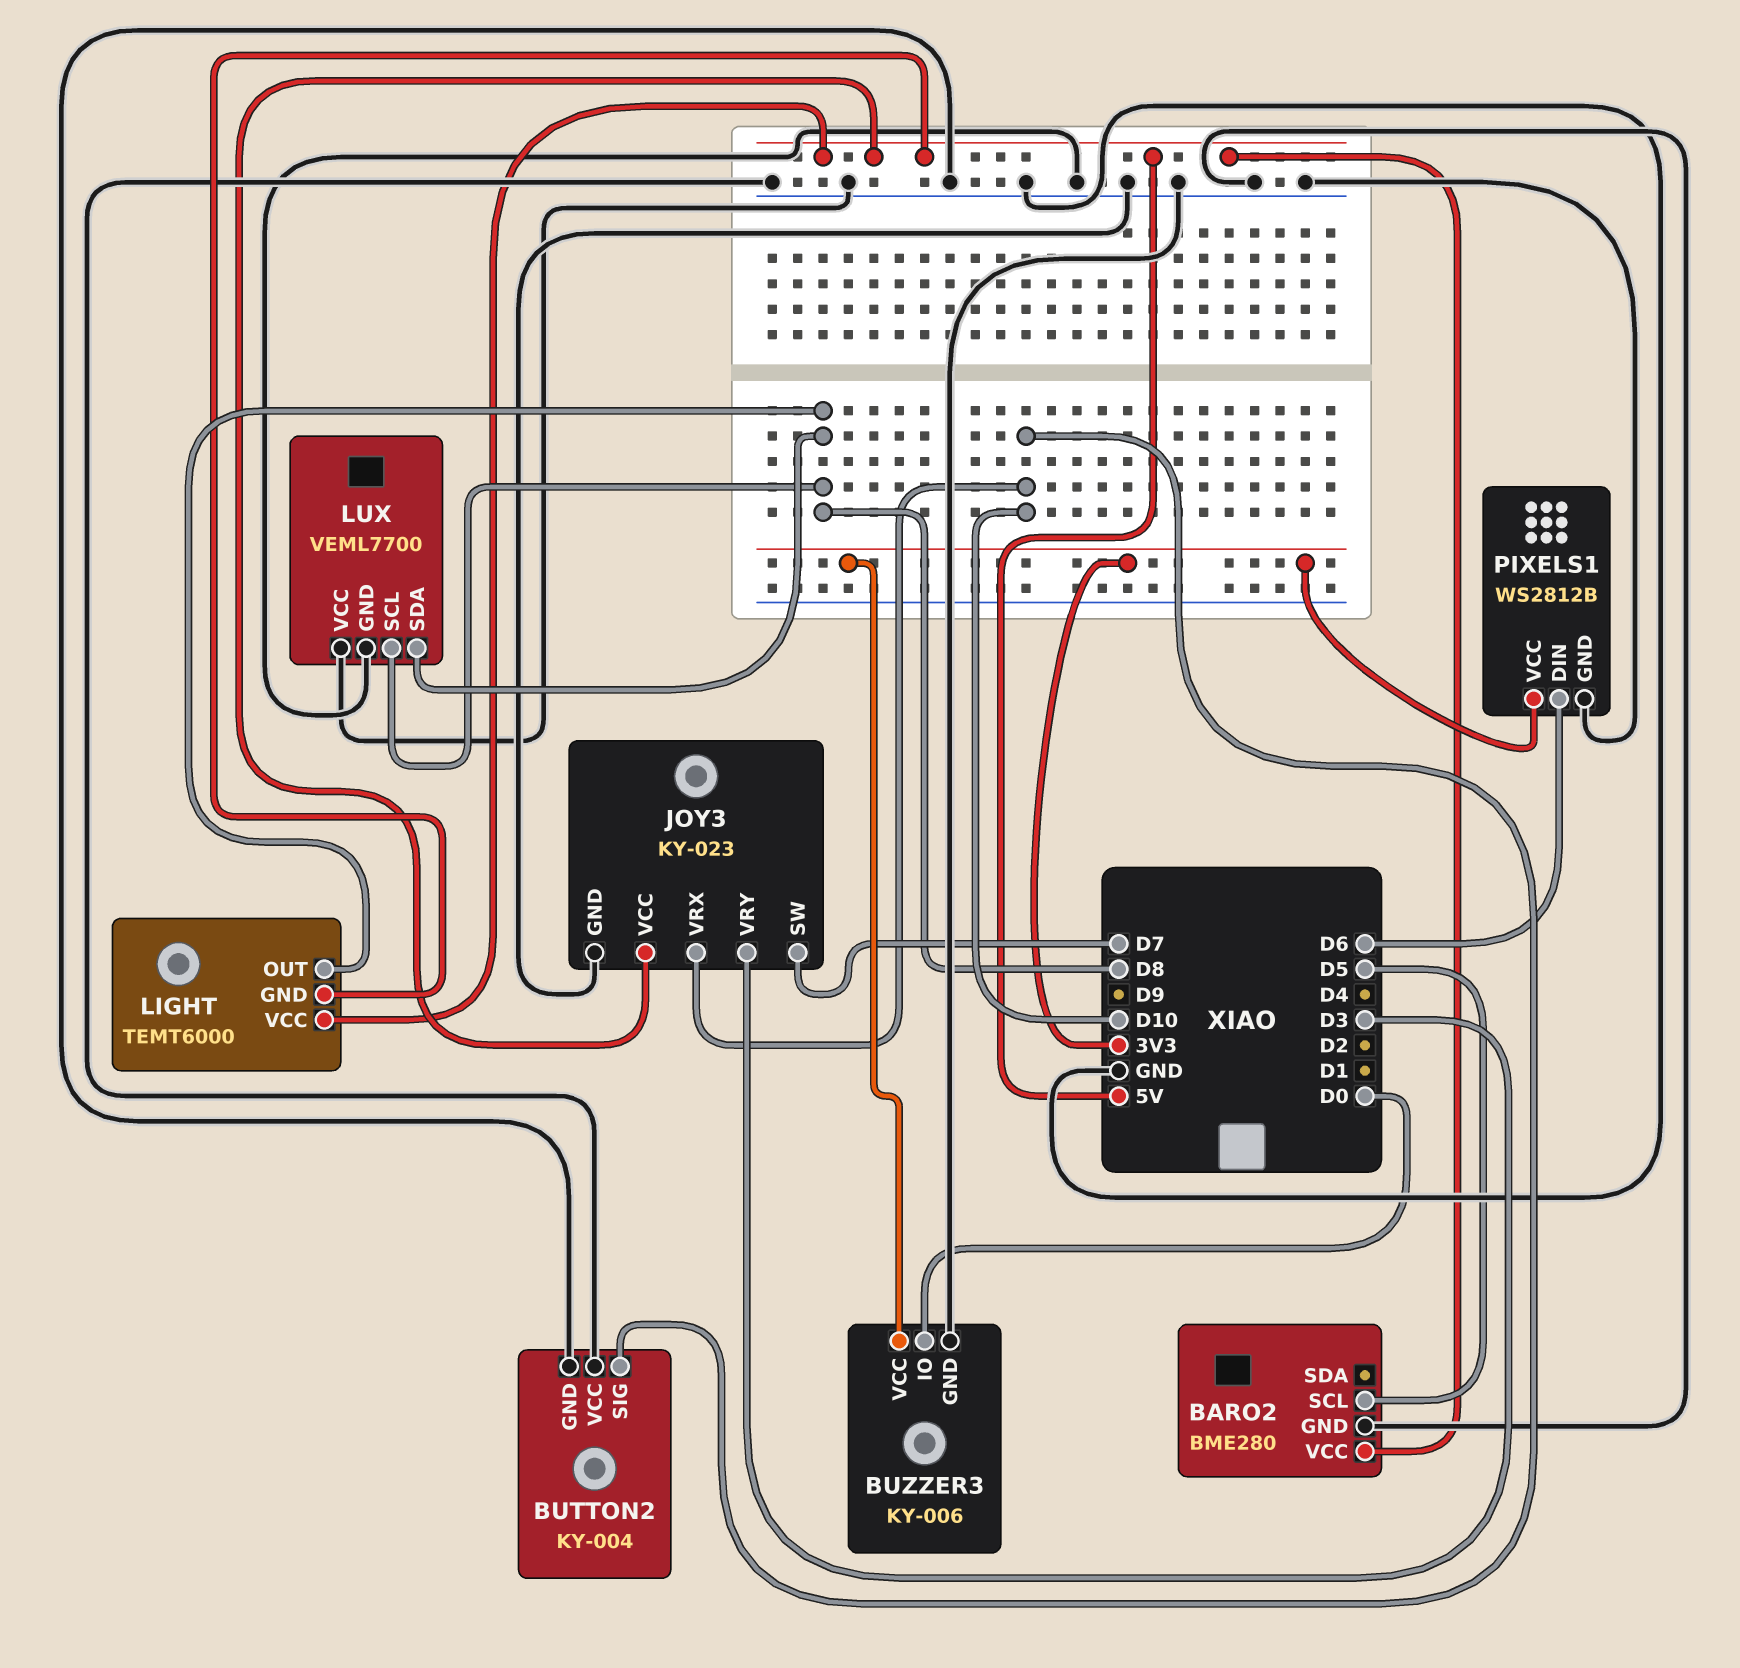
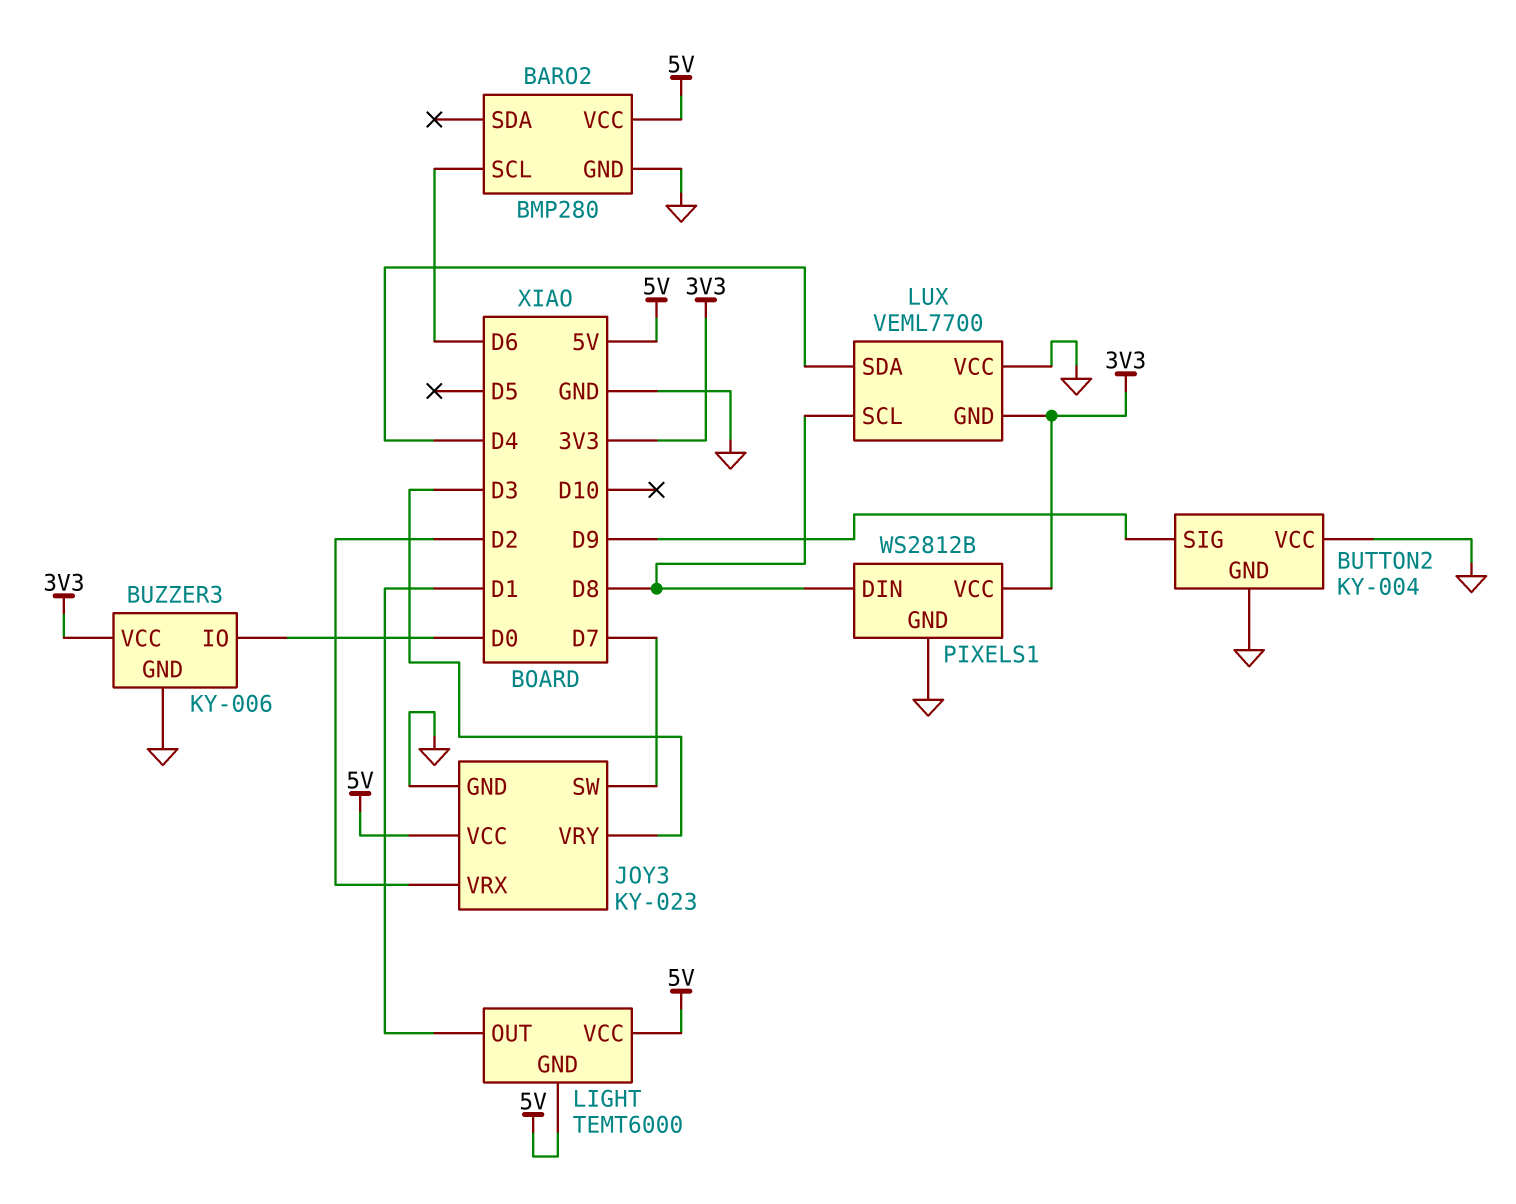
BARO2: BME280 -> BMP280
BARO2 pin SCL: D5 -> D6
BUTTON2 pin SIG: D10 -> D9
JOY3 pin VRX: D10 -> D2
LIGHT pin OUT: D8 -> D1
LUX pin GND: GND -> 3V3
LUX pin SDA: D8 -> D4
PIXELS1 pin DIN: D6 -> D8

